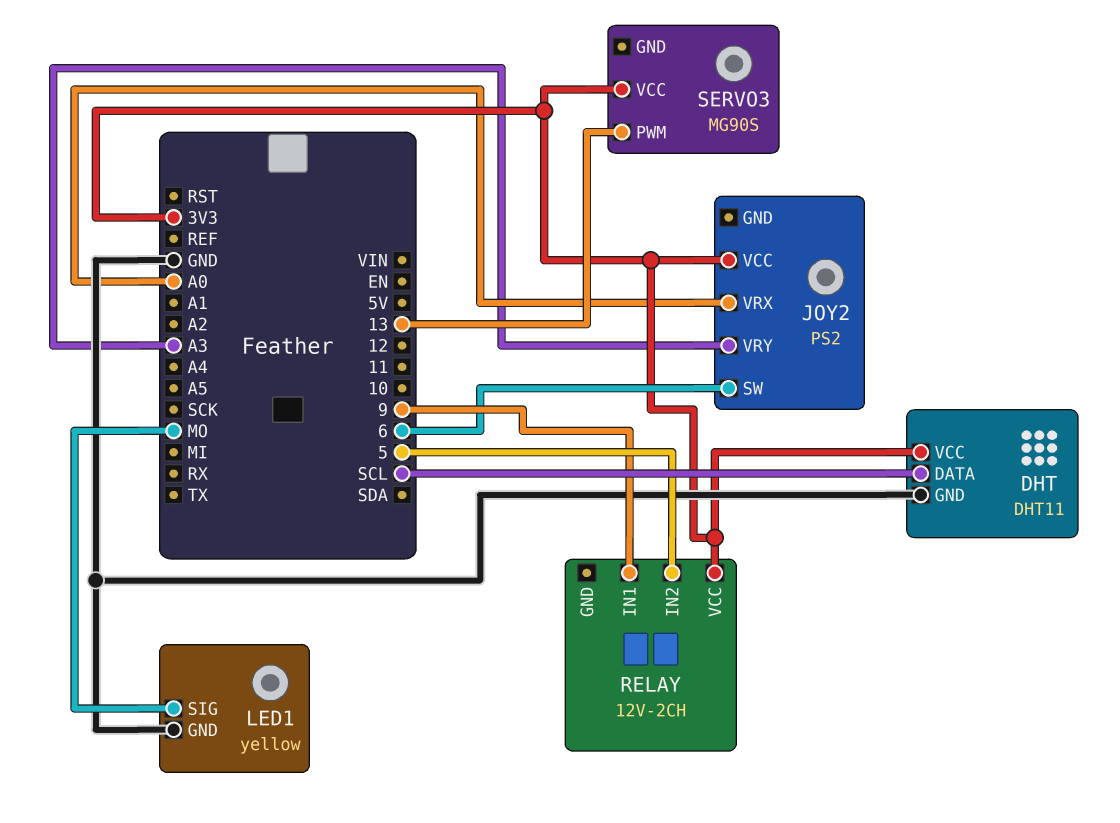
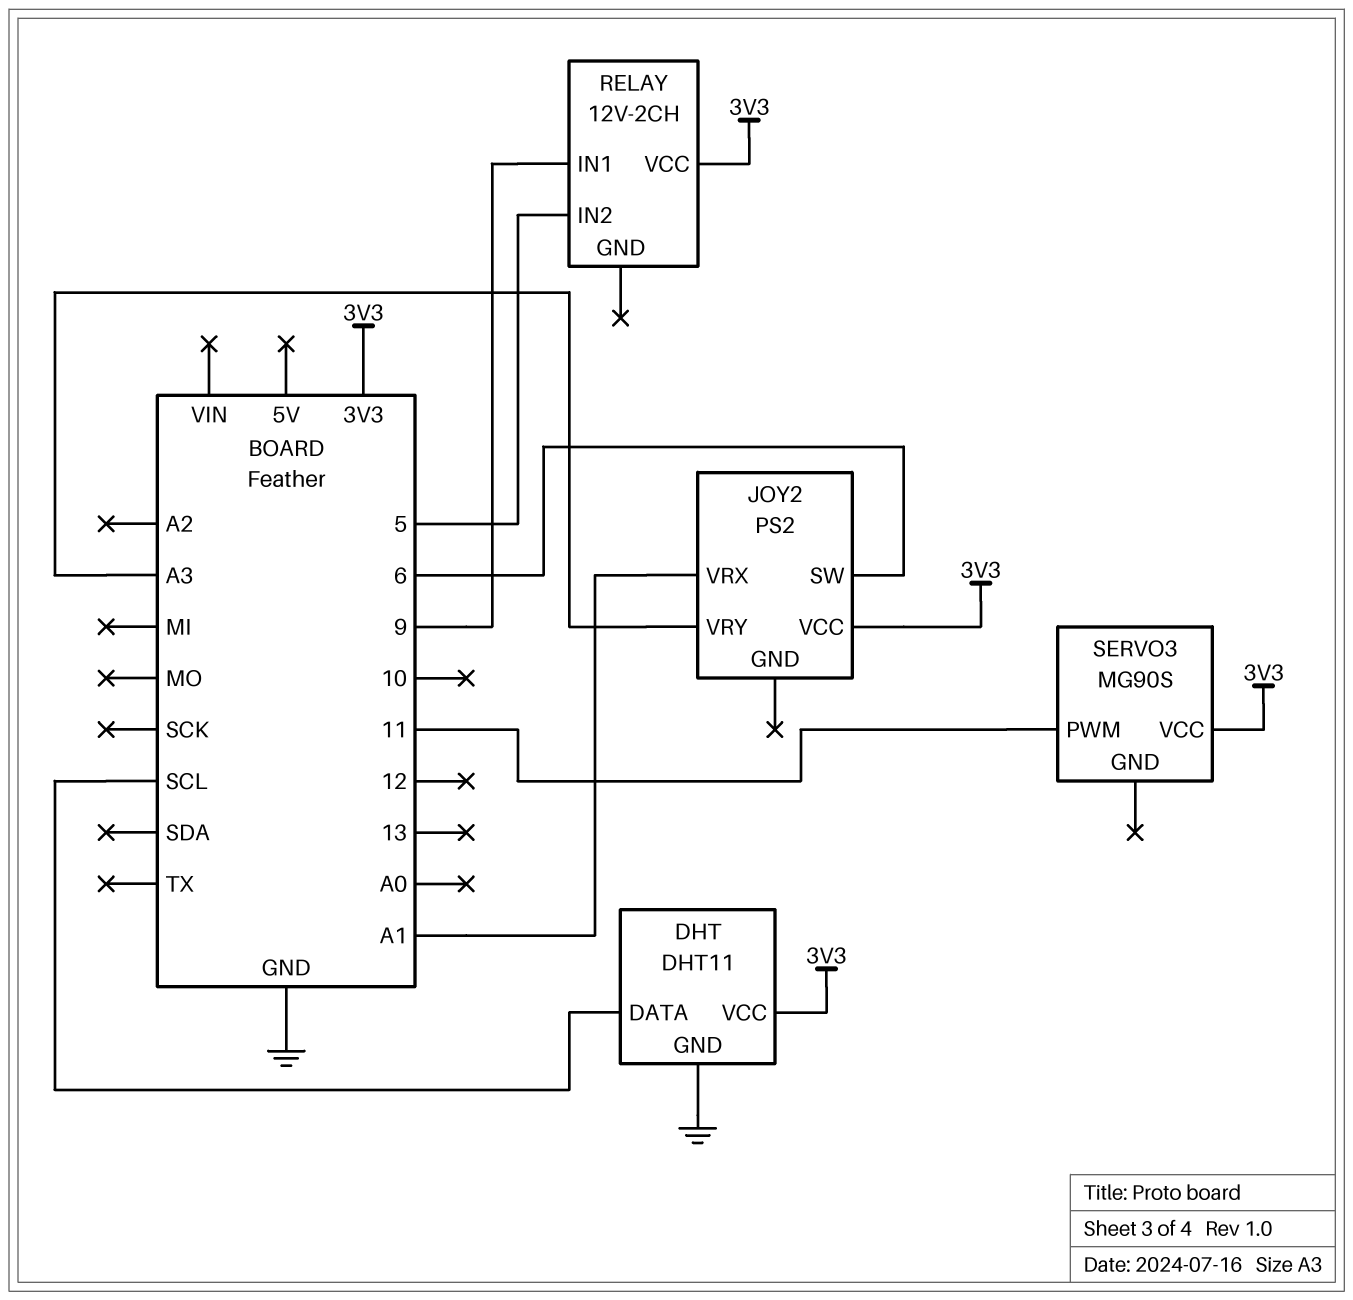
JOY2 pin VRX: A0 -> A1
LED1: yellow -> none
LED1 pin GND: GND -> none
LED1 pin SIG: MO -> none
SERVO3 pin PWM: 13 -> 11

